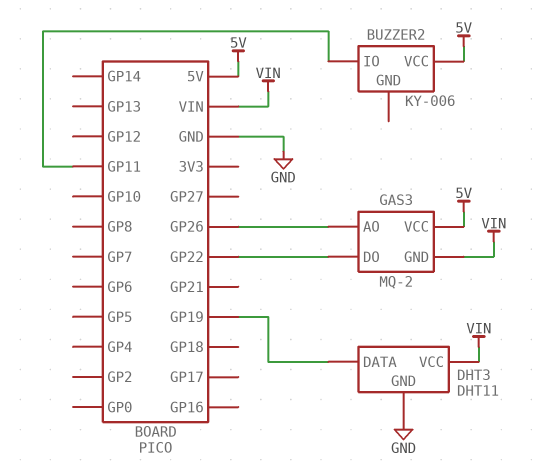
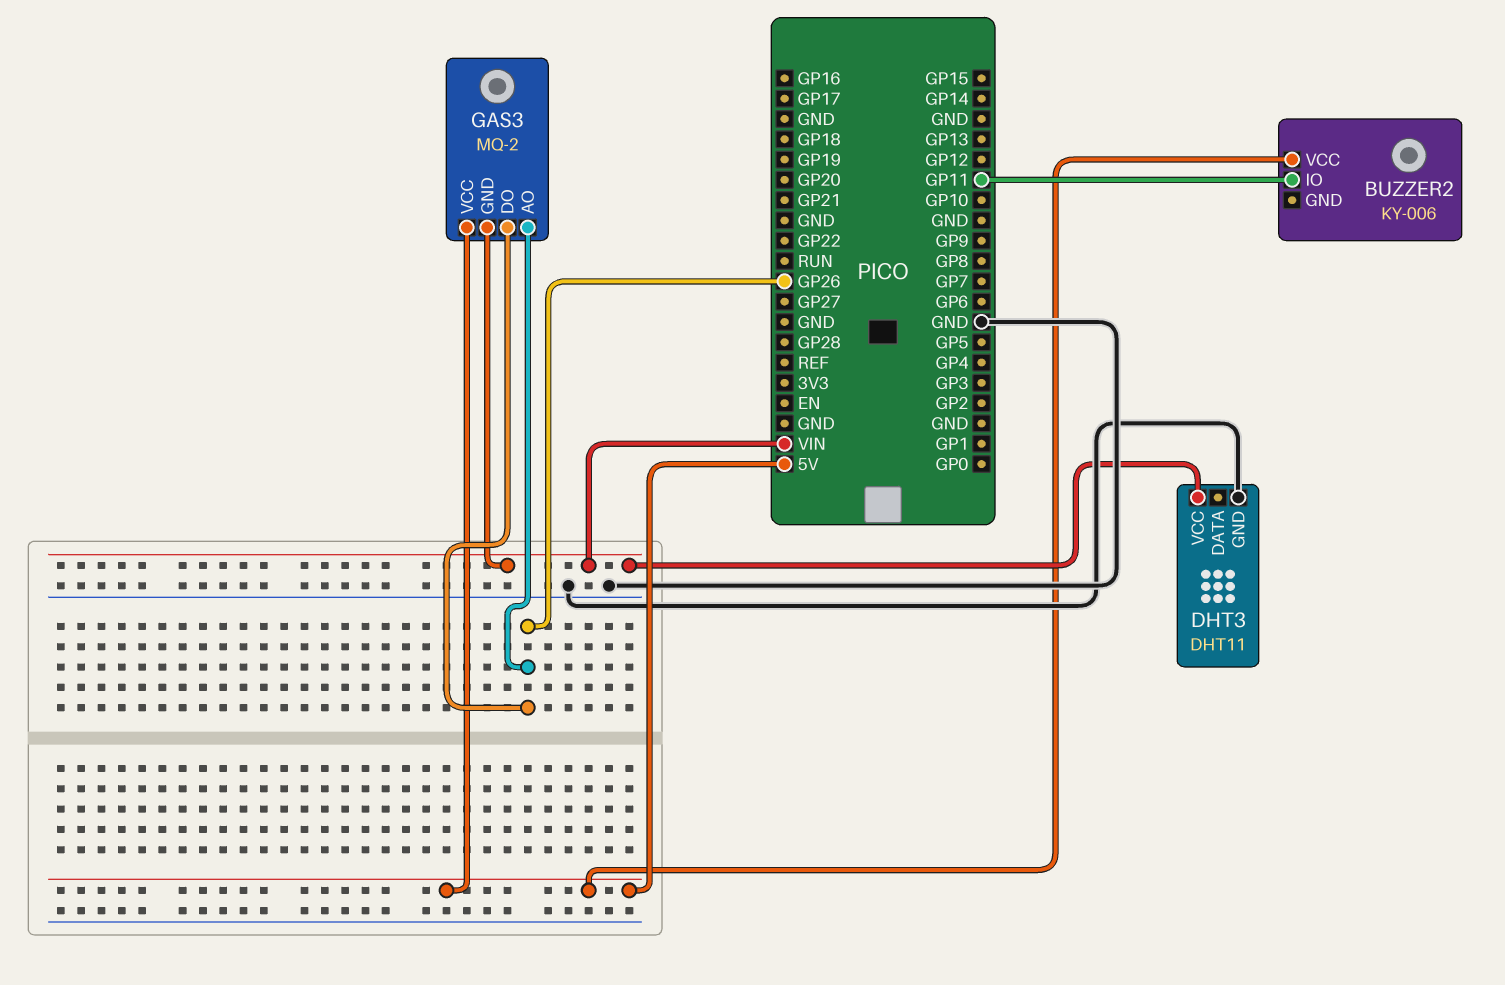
DHT3 pin DATA: GP19 -> none
GAS3 pin DO: GP22 -> GP26

